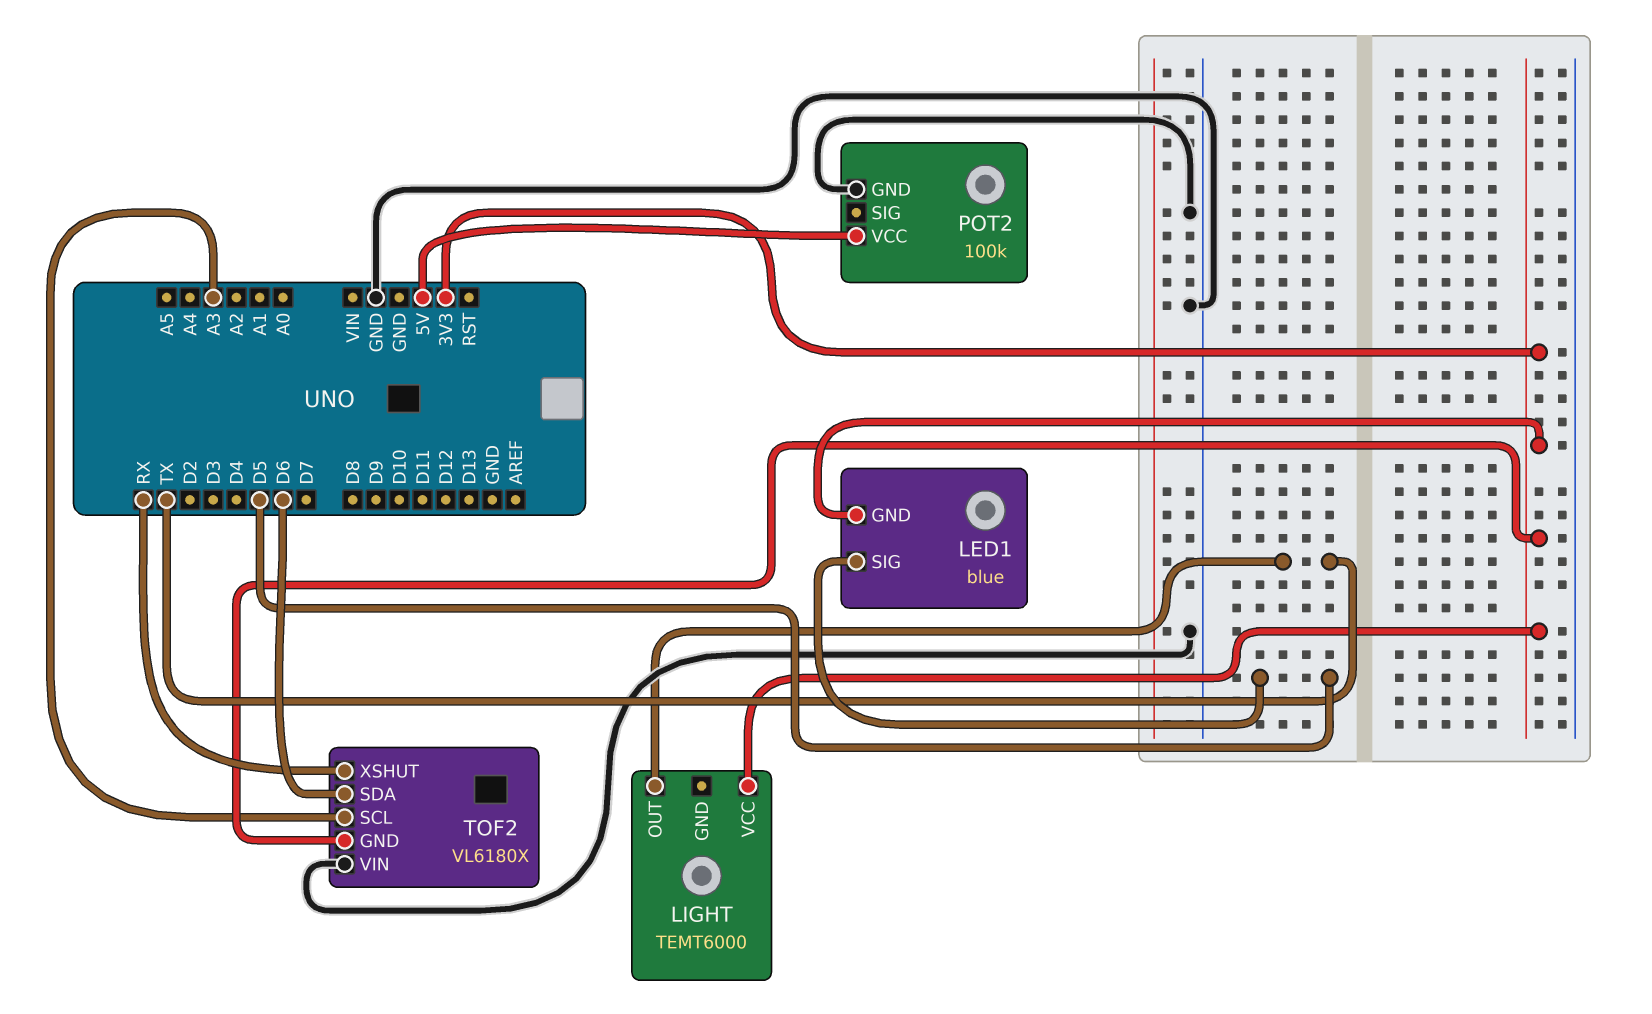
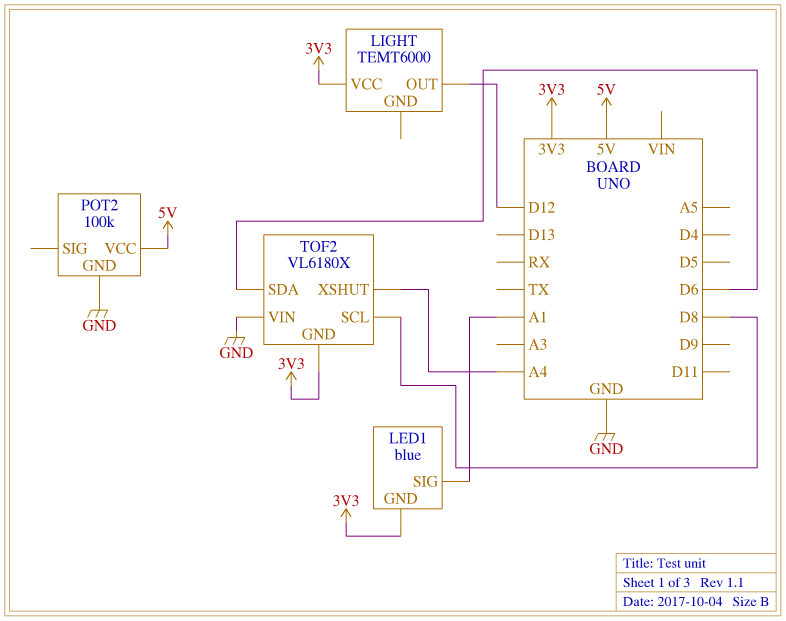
LED1 pin SIG: D5 -> A1
LIGHT pin OUT: TX -> D12
TOF2 pin SCL: A3 -> D8
TOF2 pin XSHUT: RX -> A4

